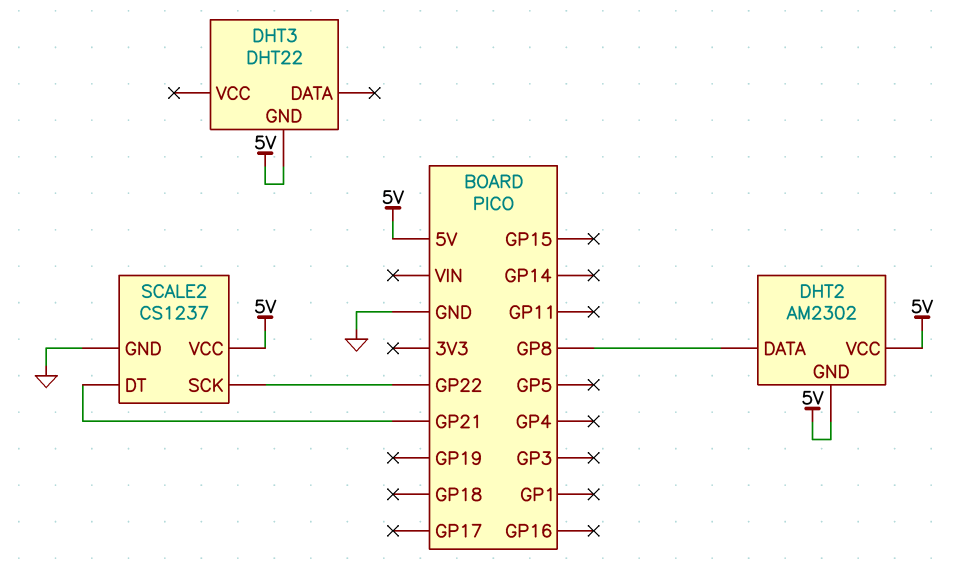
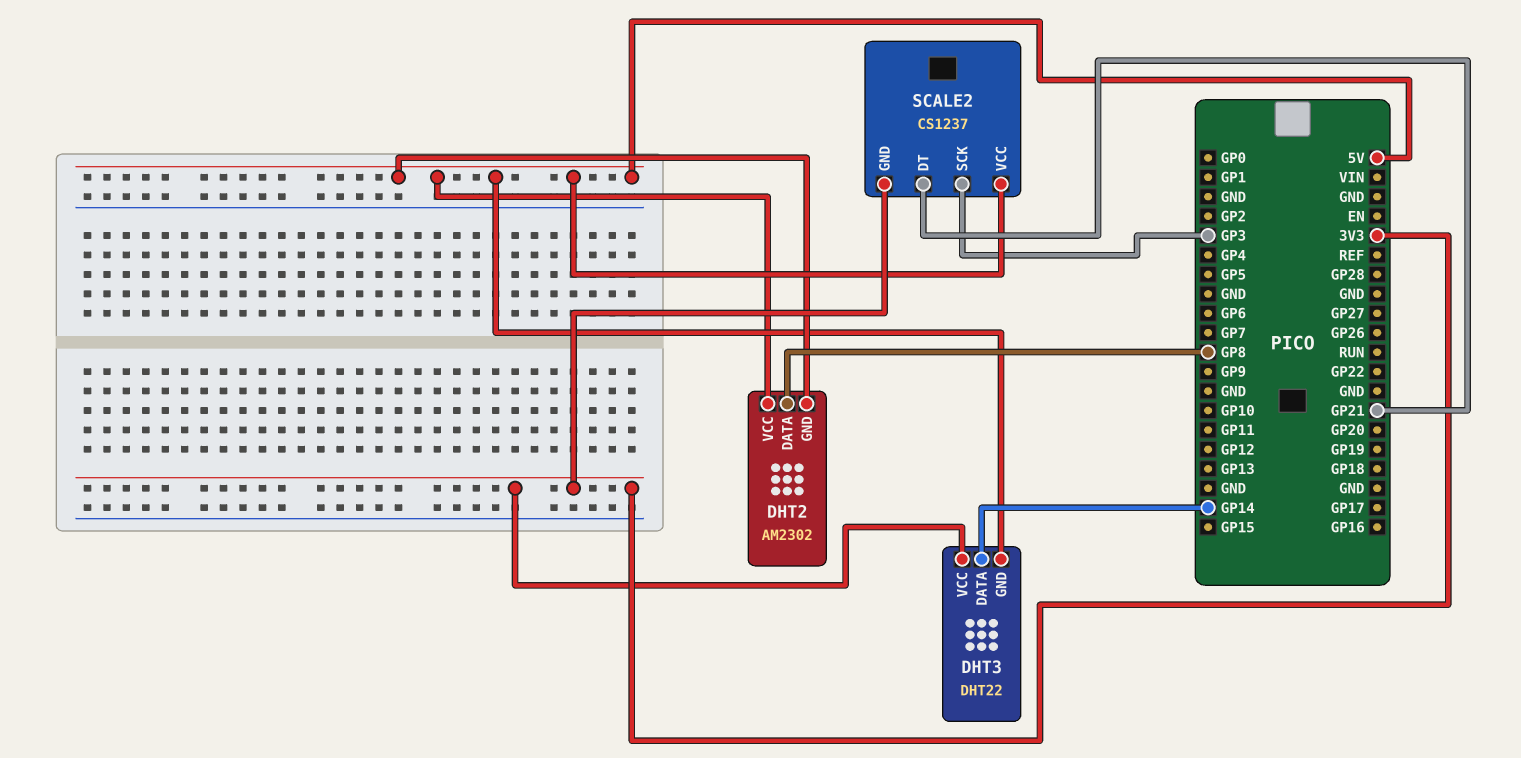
DHT3 pin DATA: none -> GP14
DHT3 pin VCC: none -> 3V3
SCALE2 pin GND: GND -> 3V3
SCALE2 pin SCK: GP22 -> GP3

